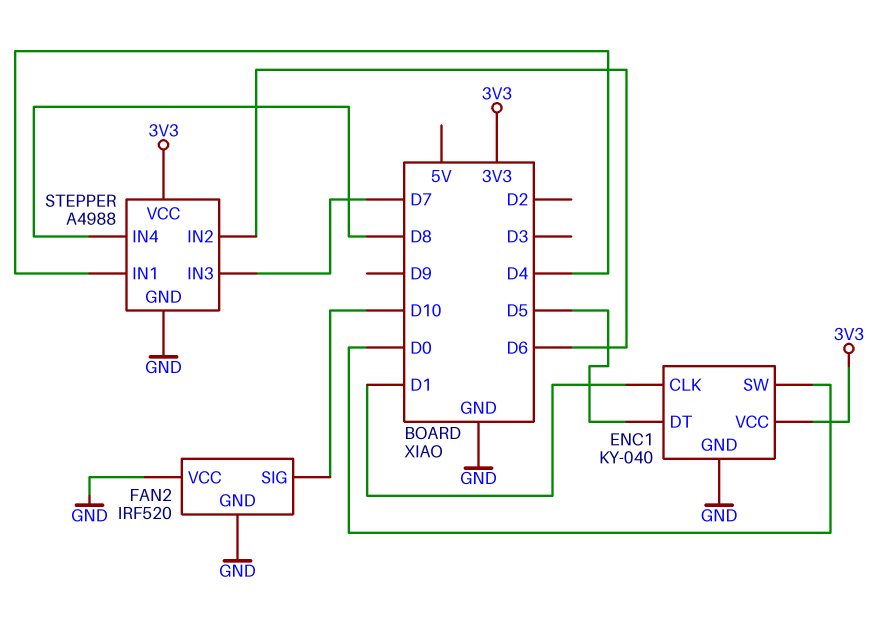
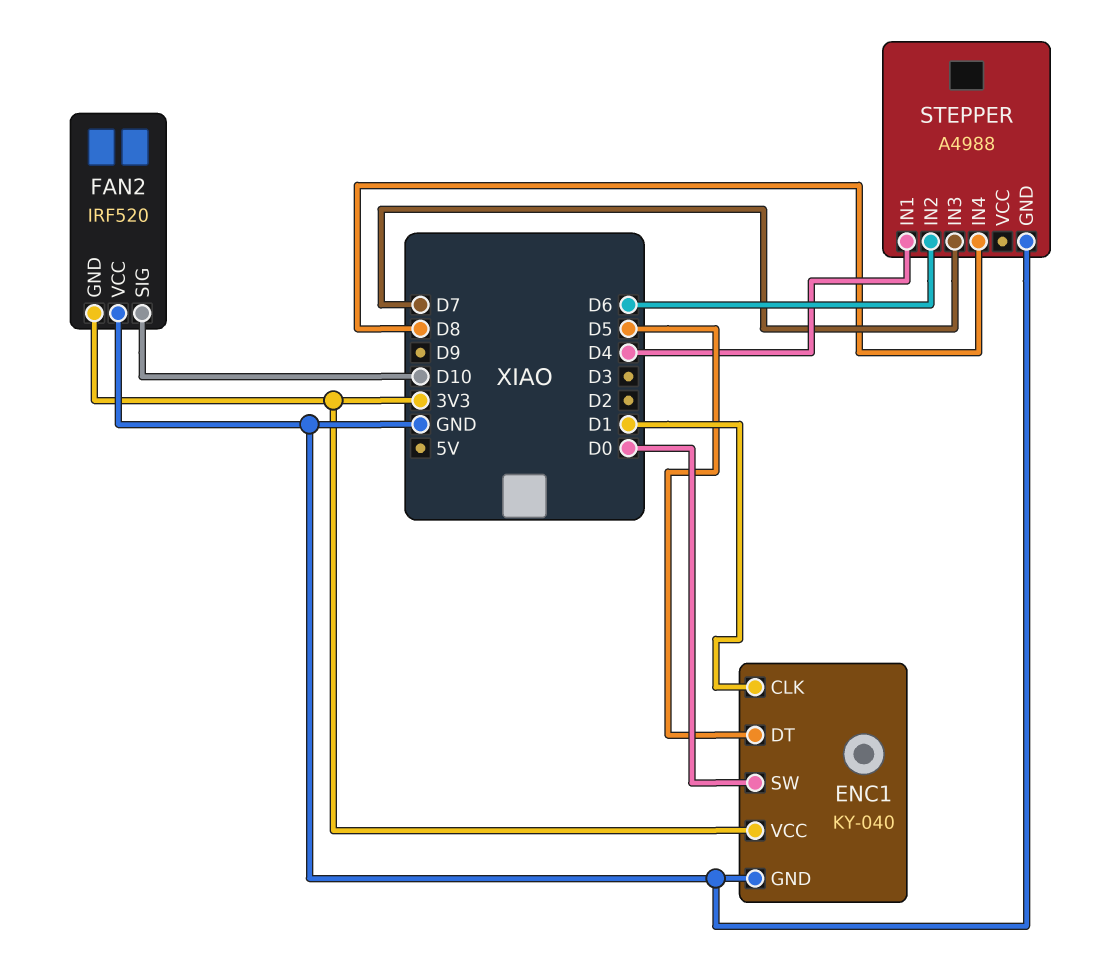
FAN2 pin GND: GND -> 3V3
STEPPER pin VCC: 3V3 -> none

